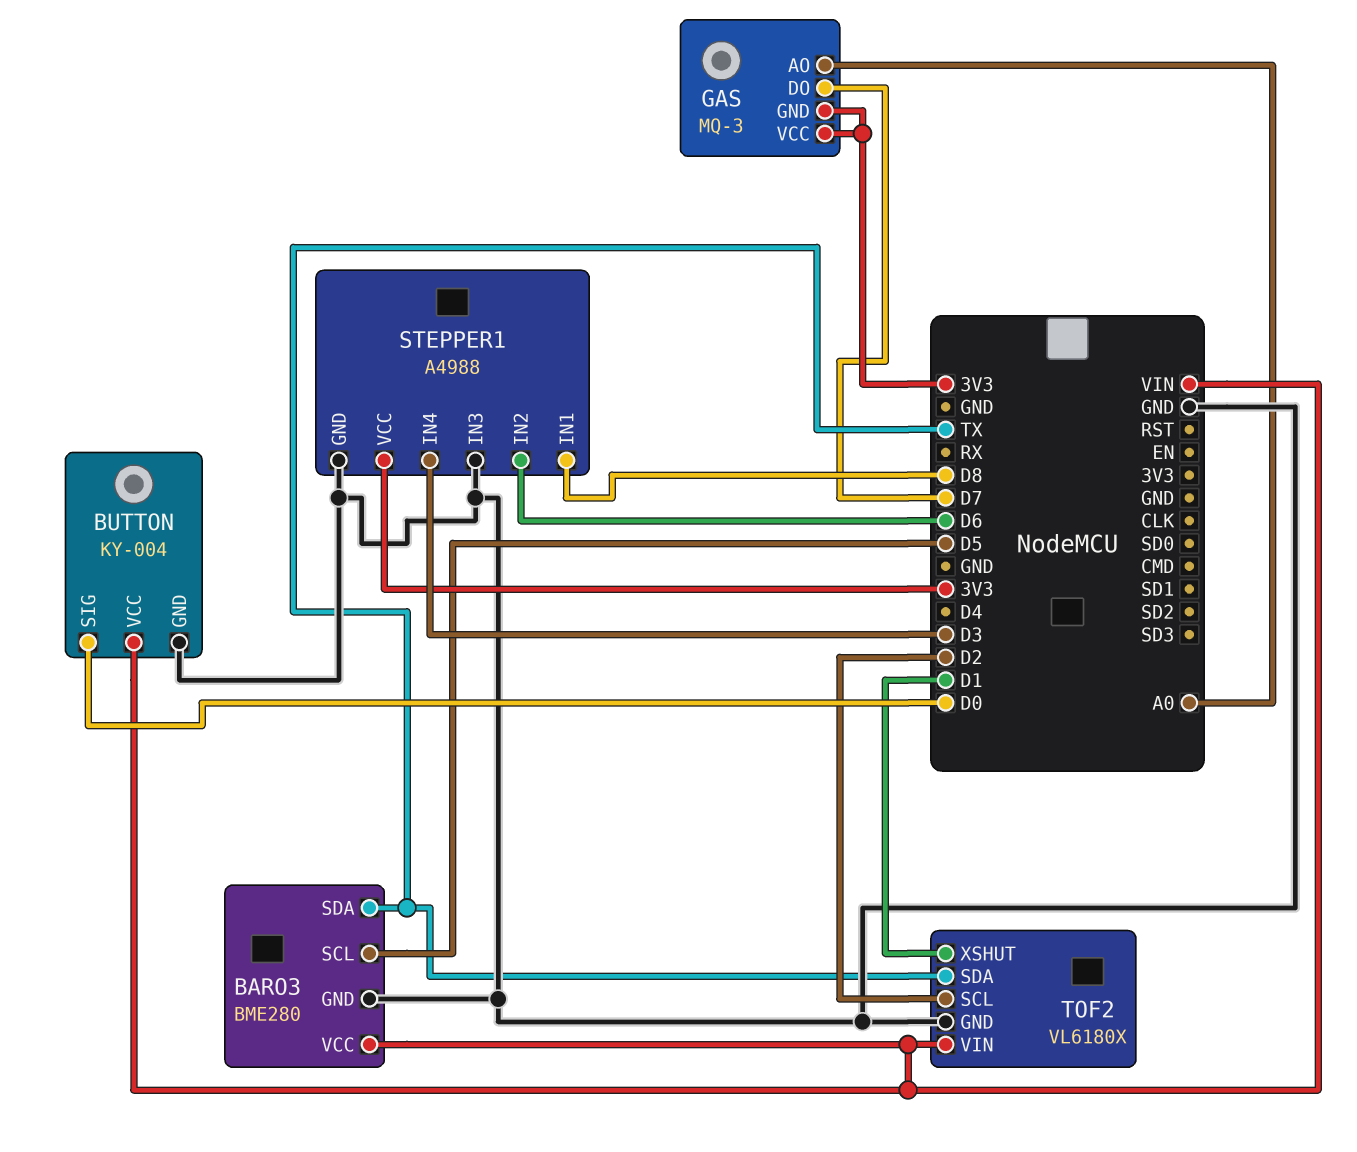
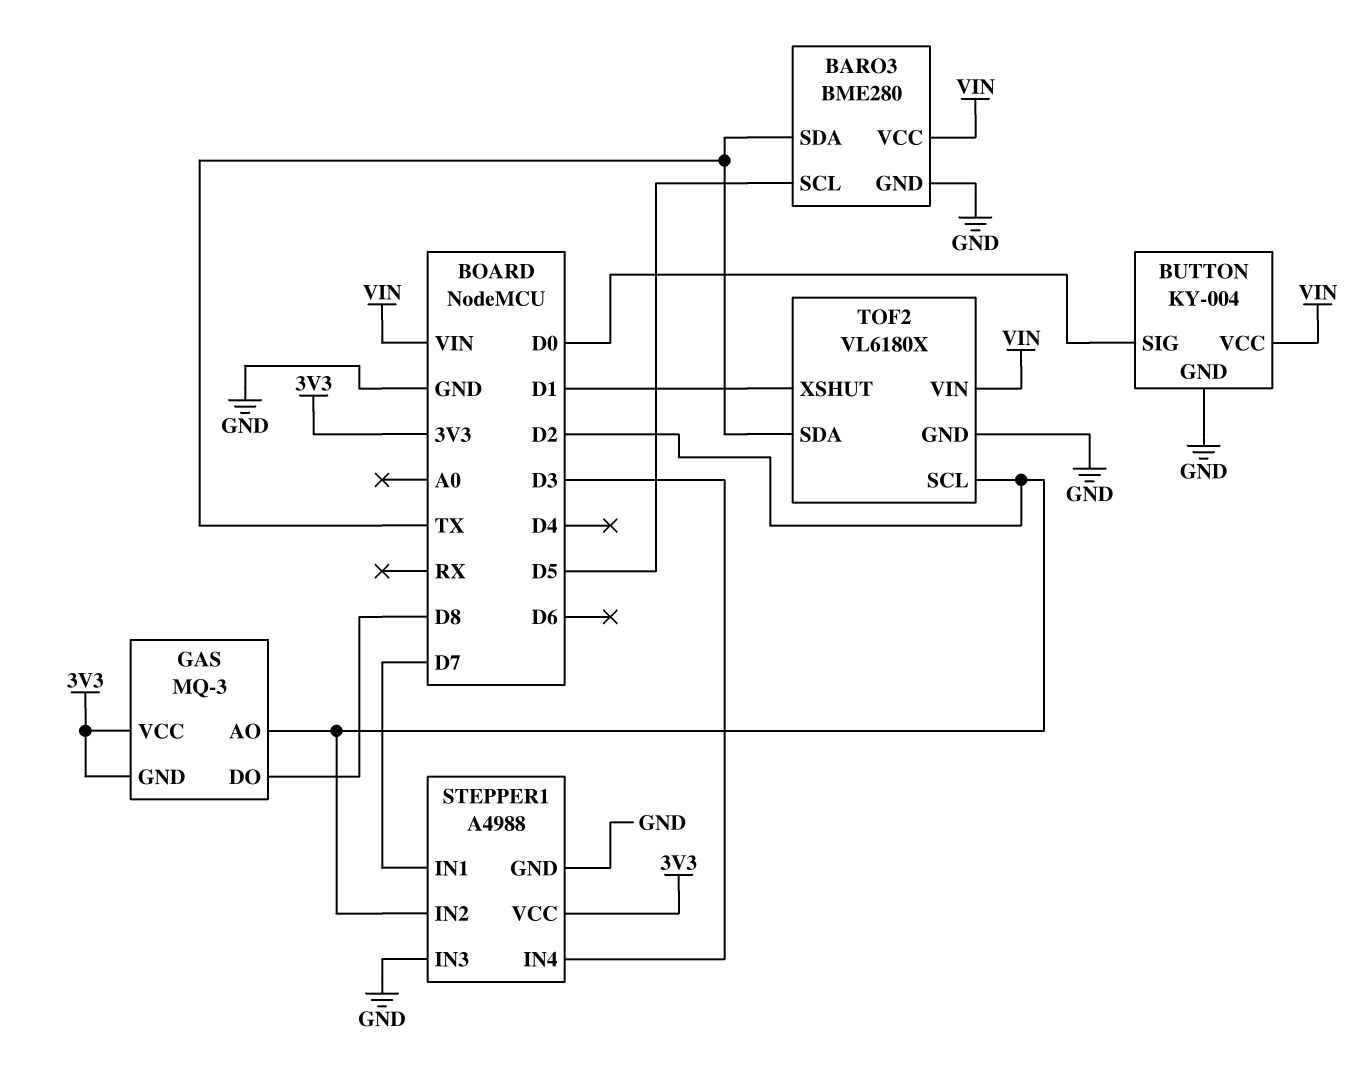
GAS pin AO: A0 -> D2
GAS pin DO: D7 -> D8
STEPPER1 pin IN1: D8 -> D7
STEPPER1 pin IN2: D6 -> D2

